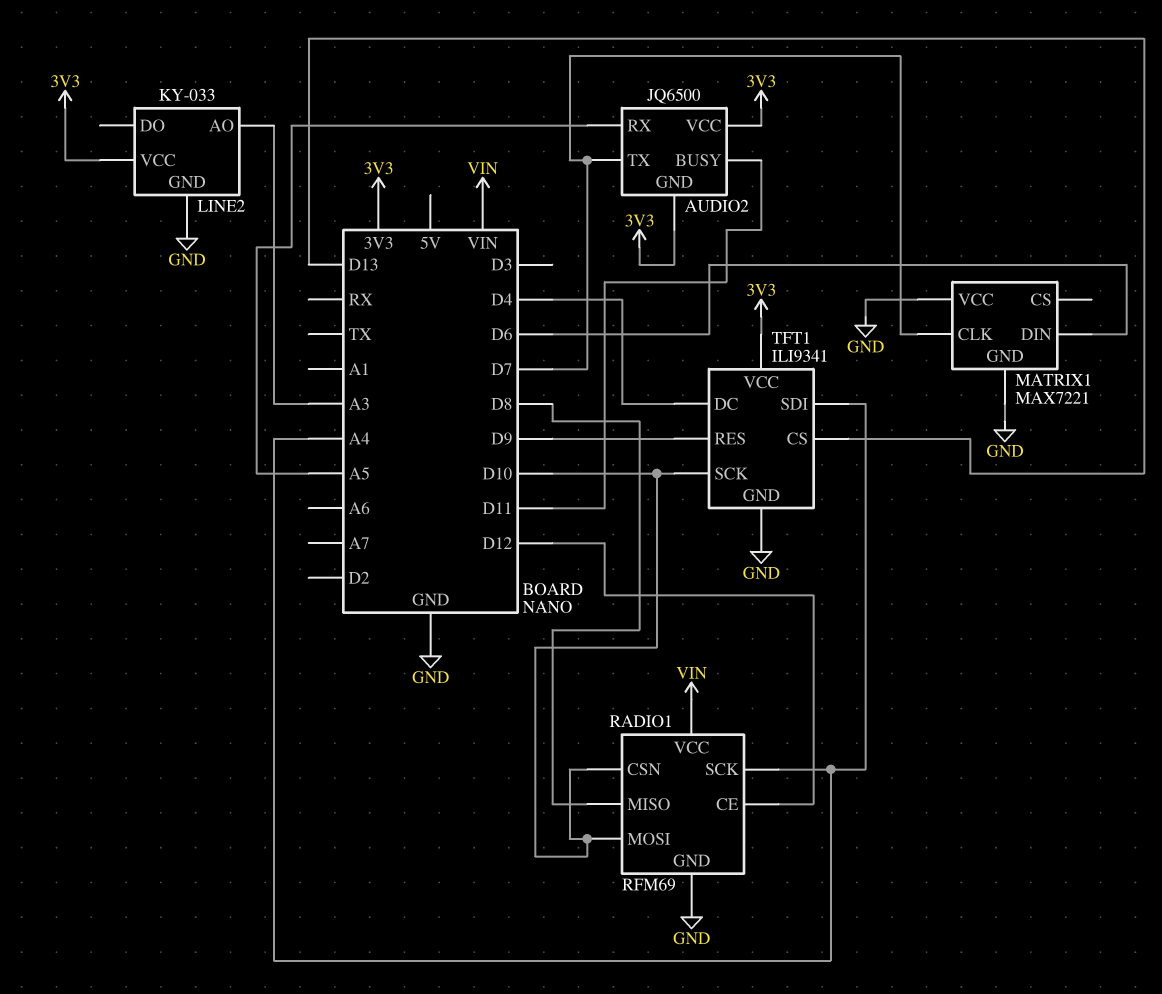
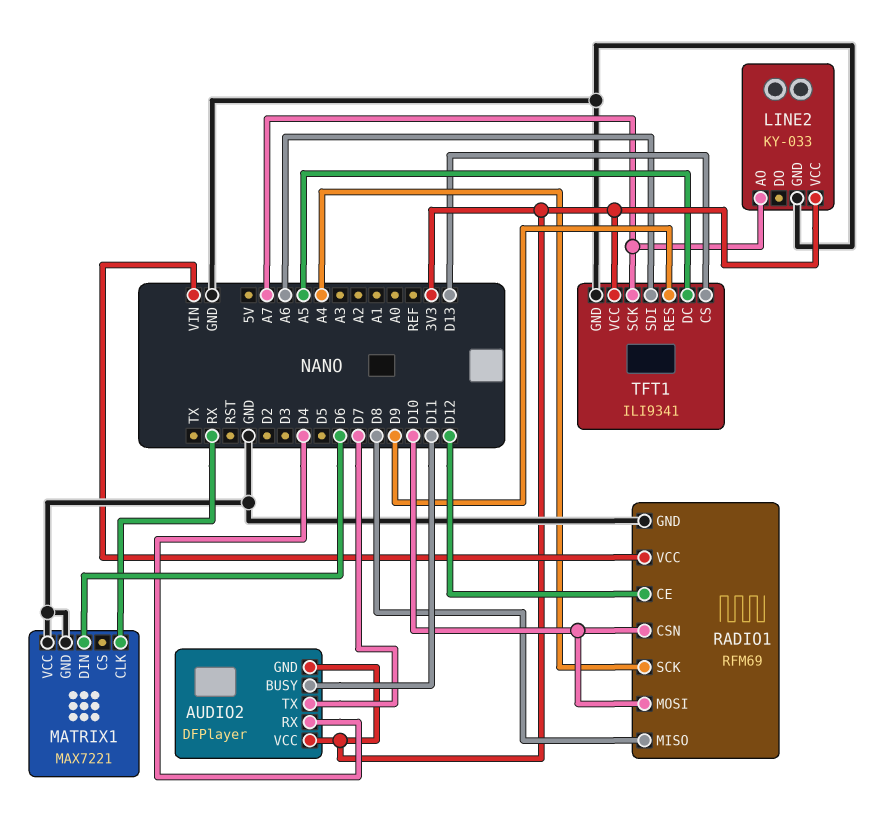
AUDIO2: JQ6500 -> DFPlayer
AUDIO2 pin RX: A5 -> D4
LINE2 pin AO: A3 -> A7
MATRIX1 pin CLK: D7 -> RX
TFT1 pin DC: D4 -> A5
TFT1 pin SCK: D10 -> A7
TFT1 pin SDI: A4 -> A6

